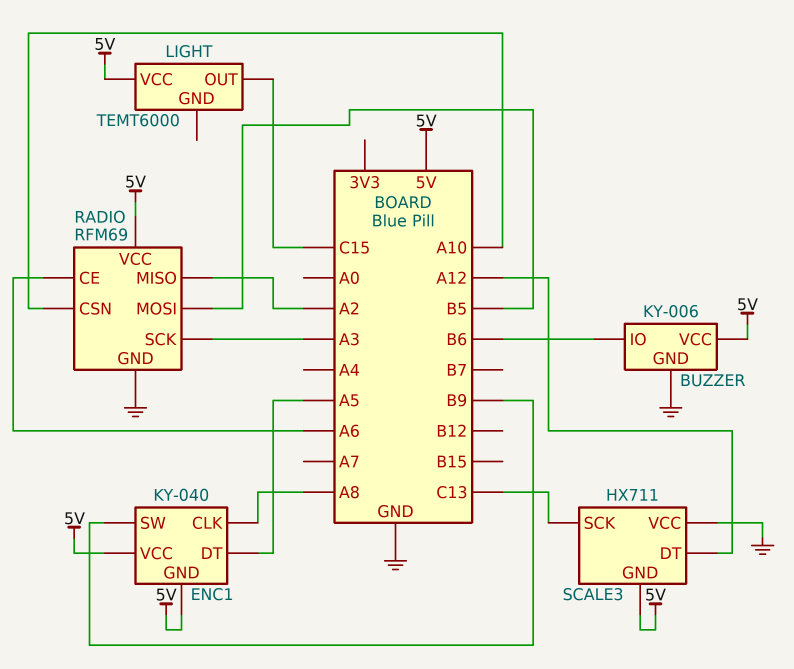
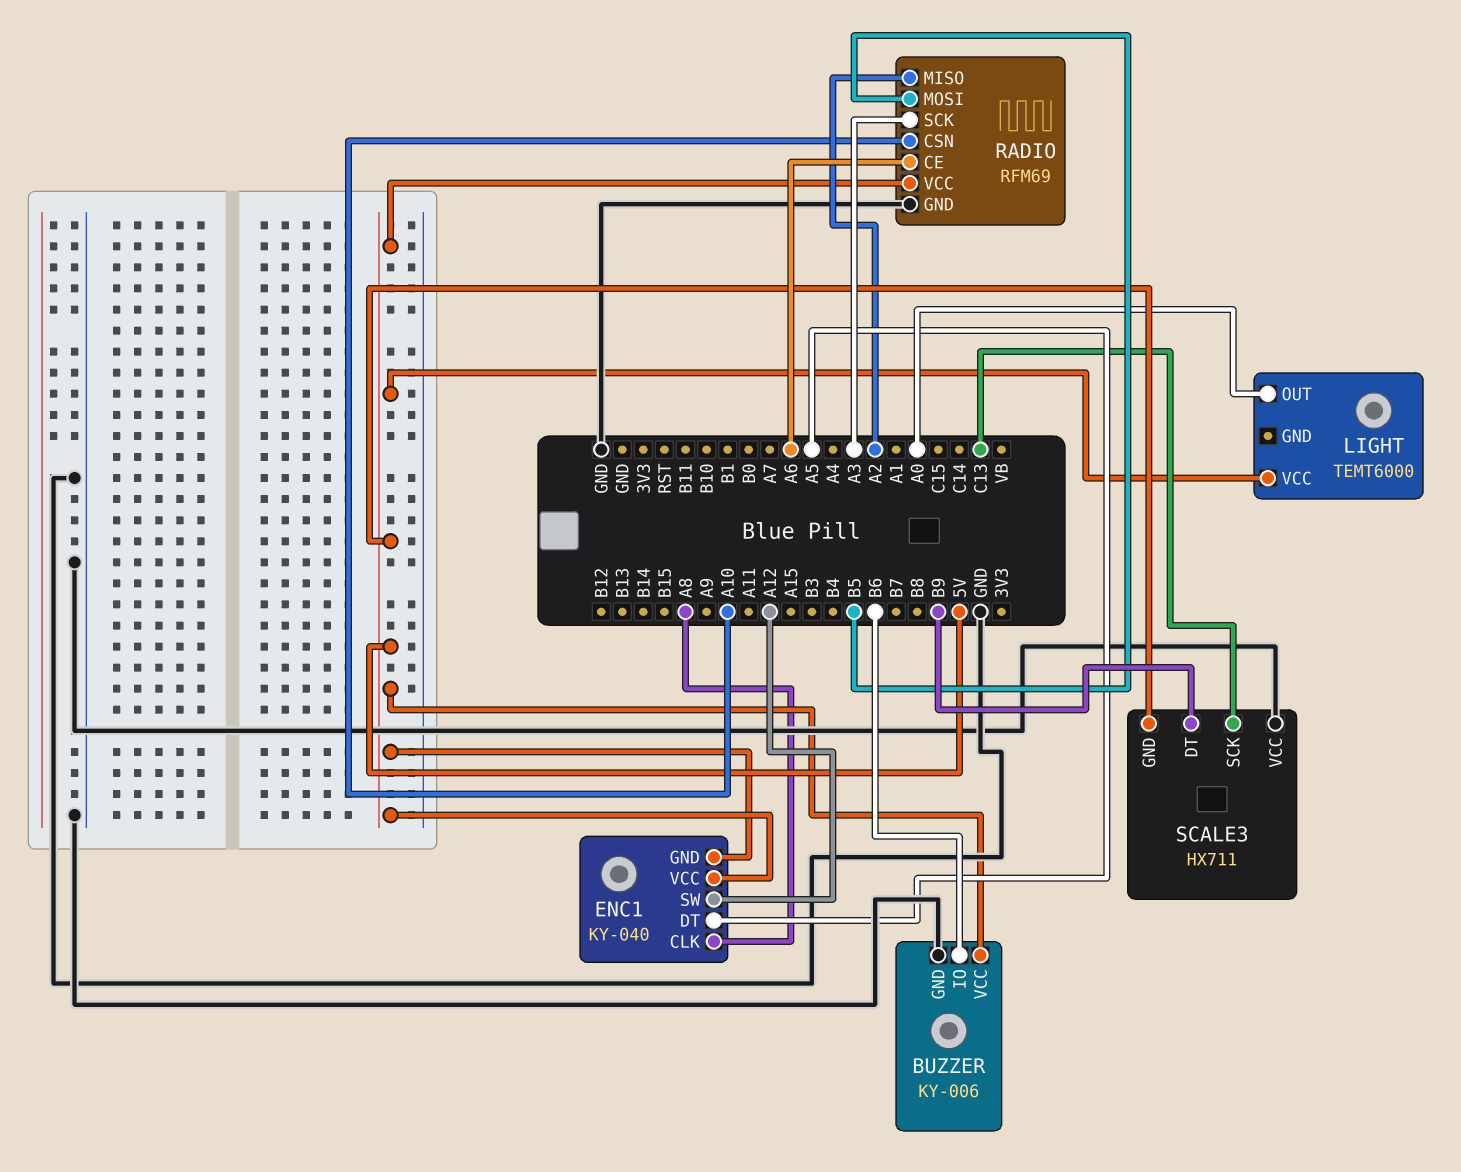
ENC1 pin SW: B9 -> A12
LIGHT pin OUT: C15 -> A0
SCALE3 pin DT: A12 -> B9

